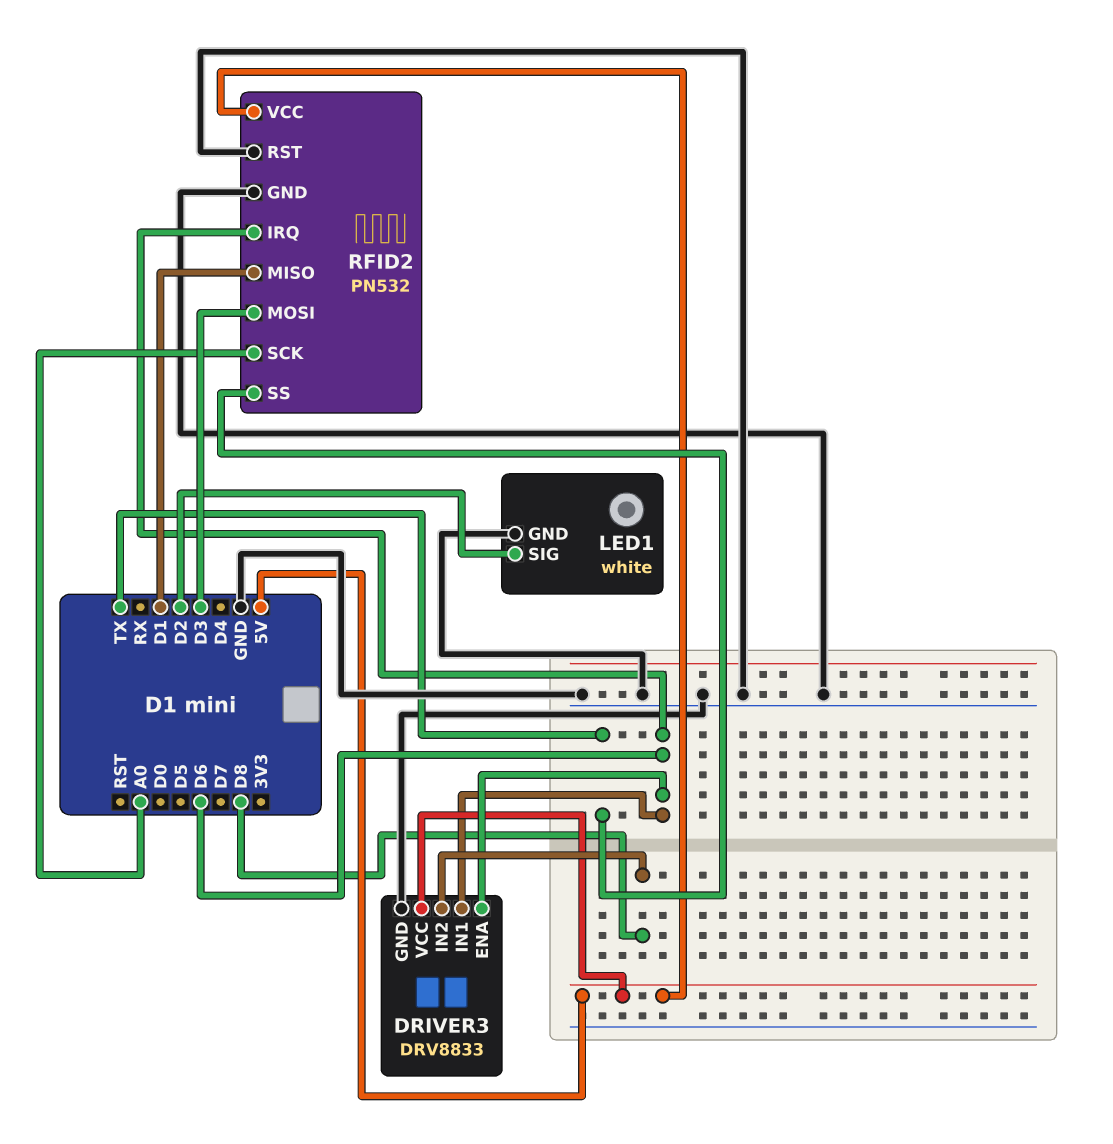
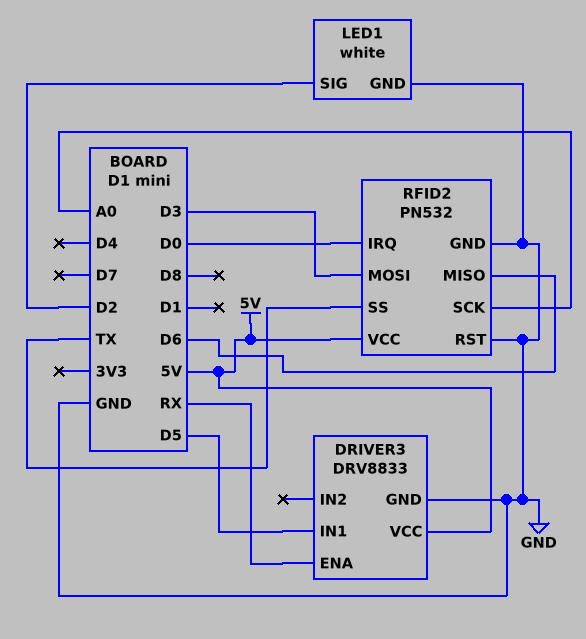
DRIVER3 pin ENA: D6 -> RX
DRIVER3 pin IN1: D6 -> D5
DRIVER3 pin IN2: D8 -> none
RFID2 pin IRQ: D6 -> D0
RFID2 pin MISO: D1 -> D6

